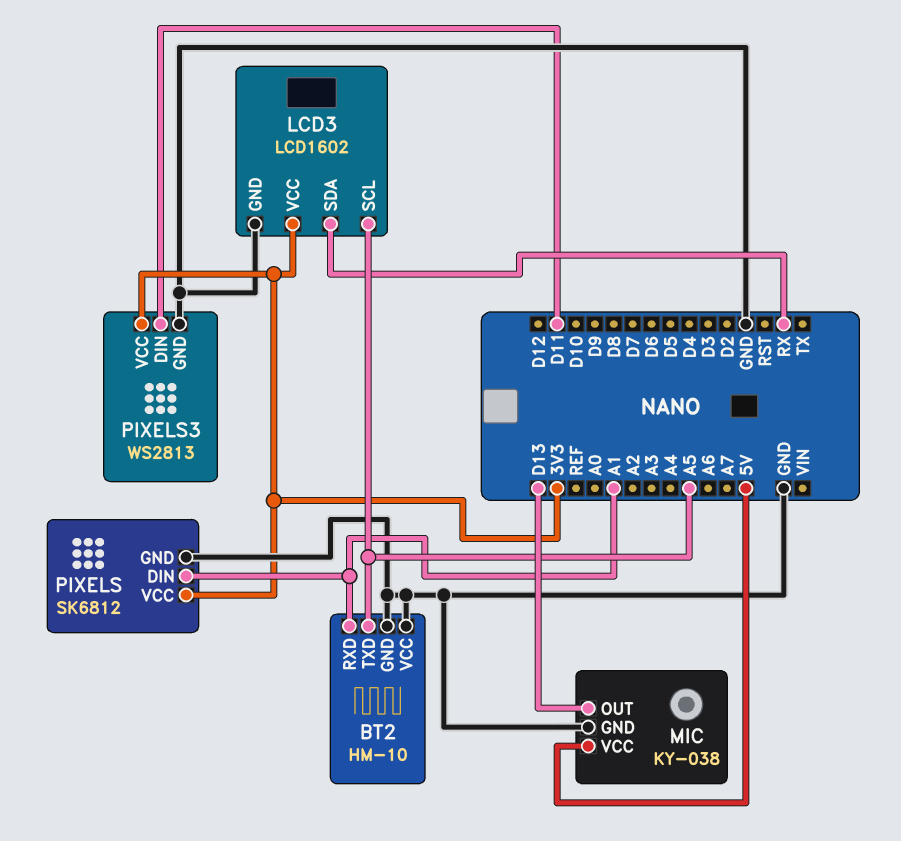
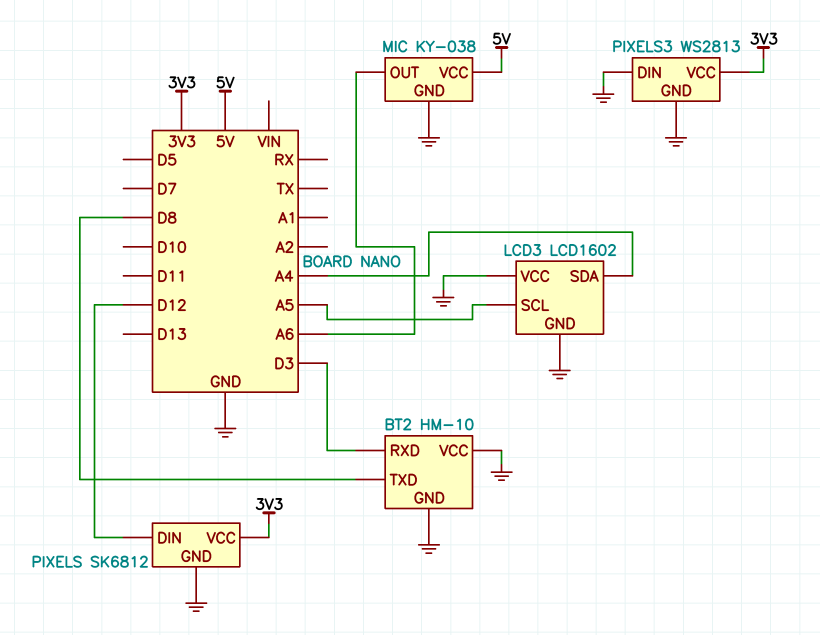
BT2 pin RXD: A1 -> D3
BT2 pin TXD: A5 -> D8
LCD3 pin SDA: RX -> A4
LCD3 pin VCC: 3V3 -> GND
MIC pin OUT: D13 -> A6
PIXELS pin DIN: A1 -> D12
PIXELS3 pin DIN: D11 -> GND

